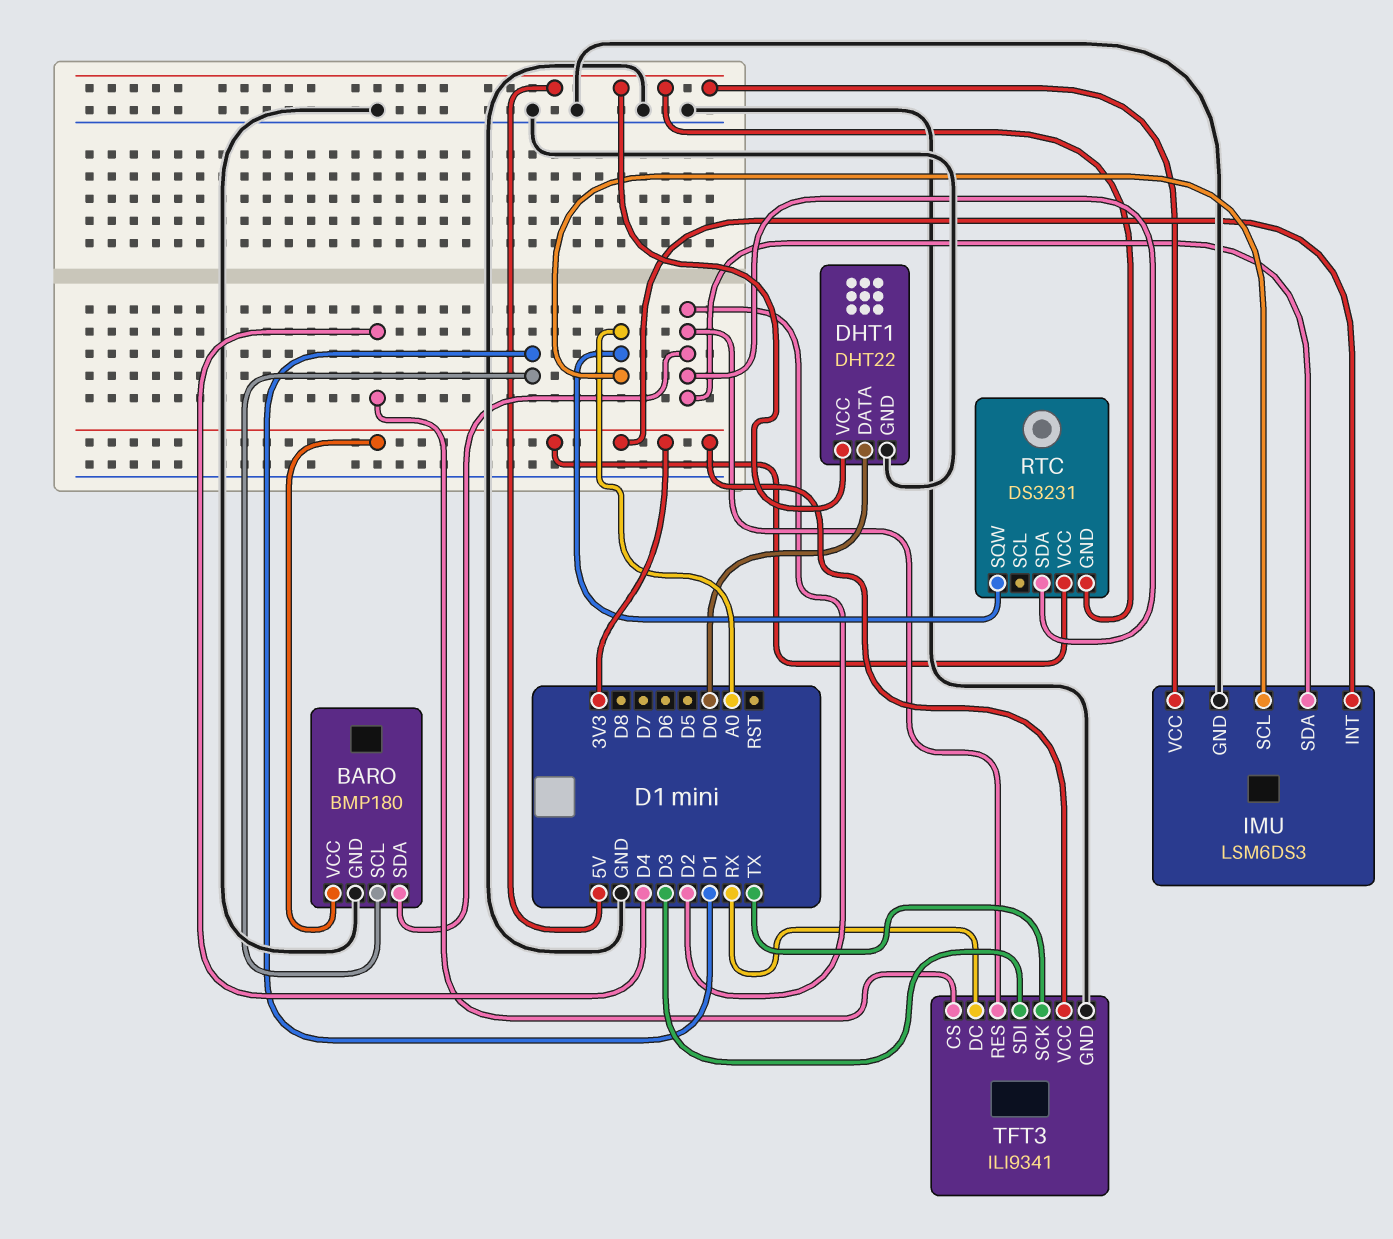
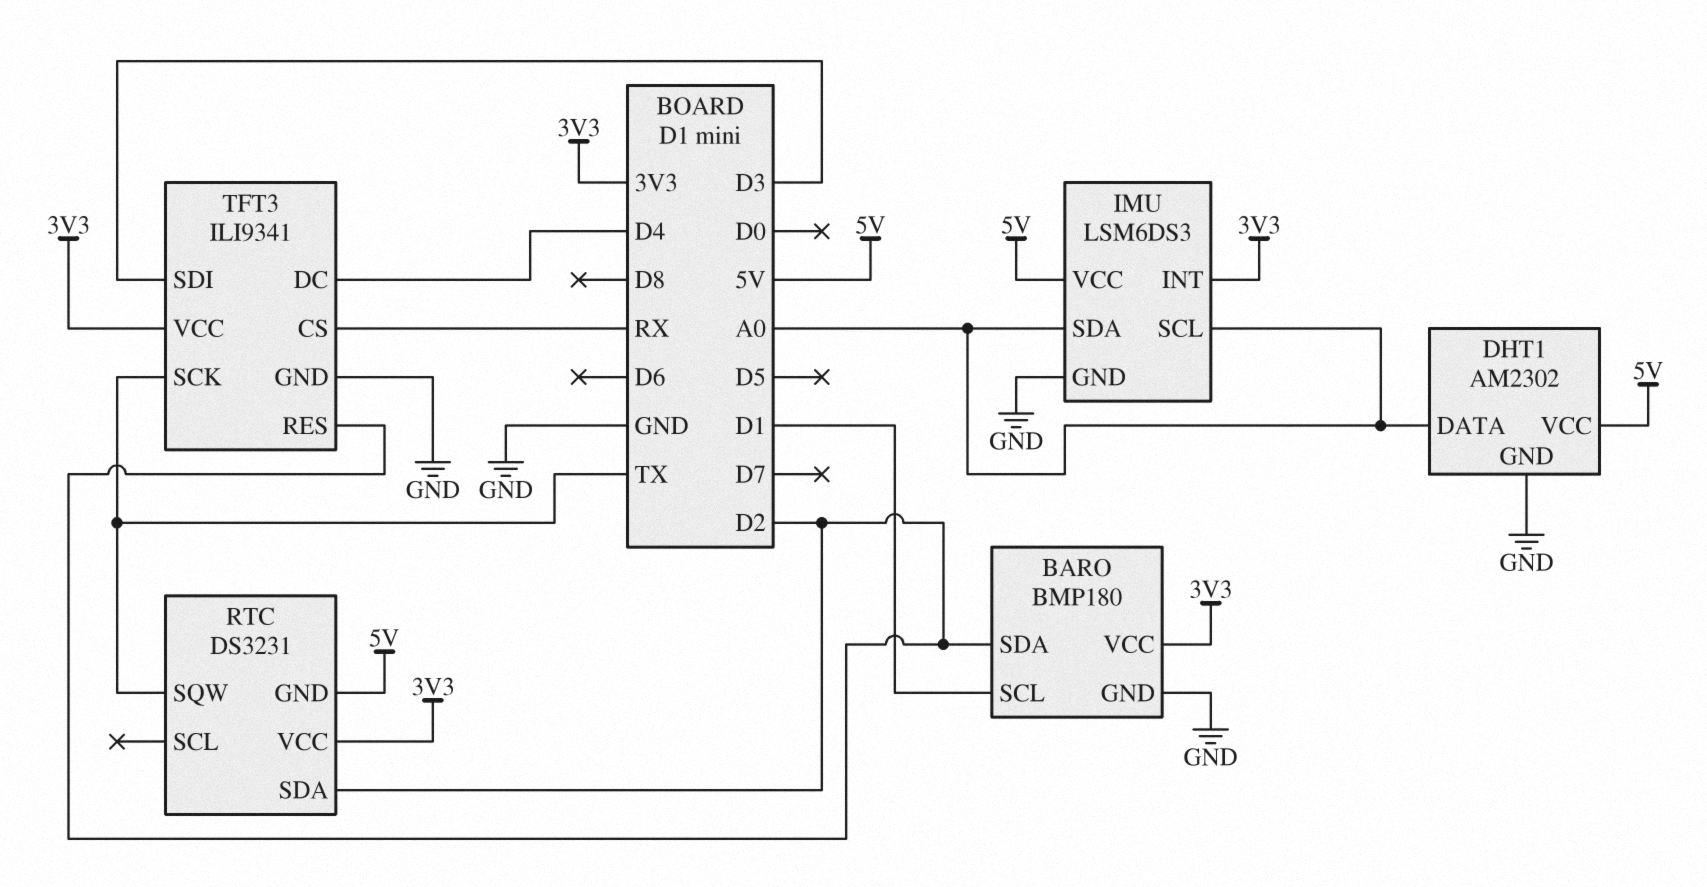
DHT1: DHT22 -> AM2302
DHT1 pin DATA: D0 -> A0
IMU pin SDA: D2 -> A0
RTC pin SQW: A0 -> TX
TFT3 pin CS: D4 -> RX
TFT3 pin DC: RX -> D4

